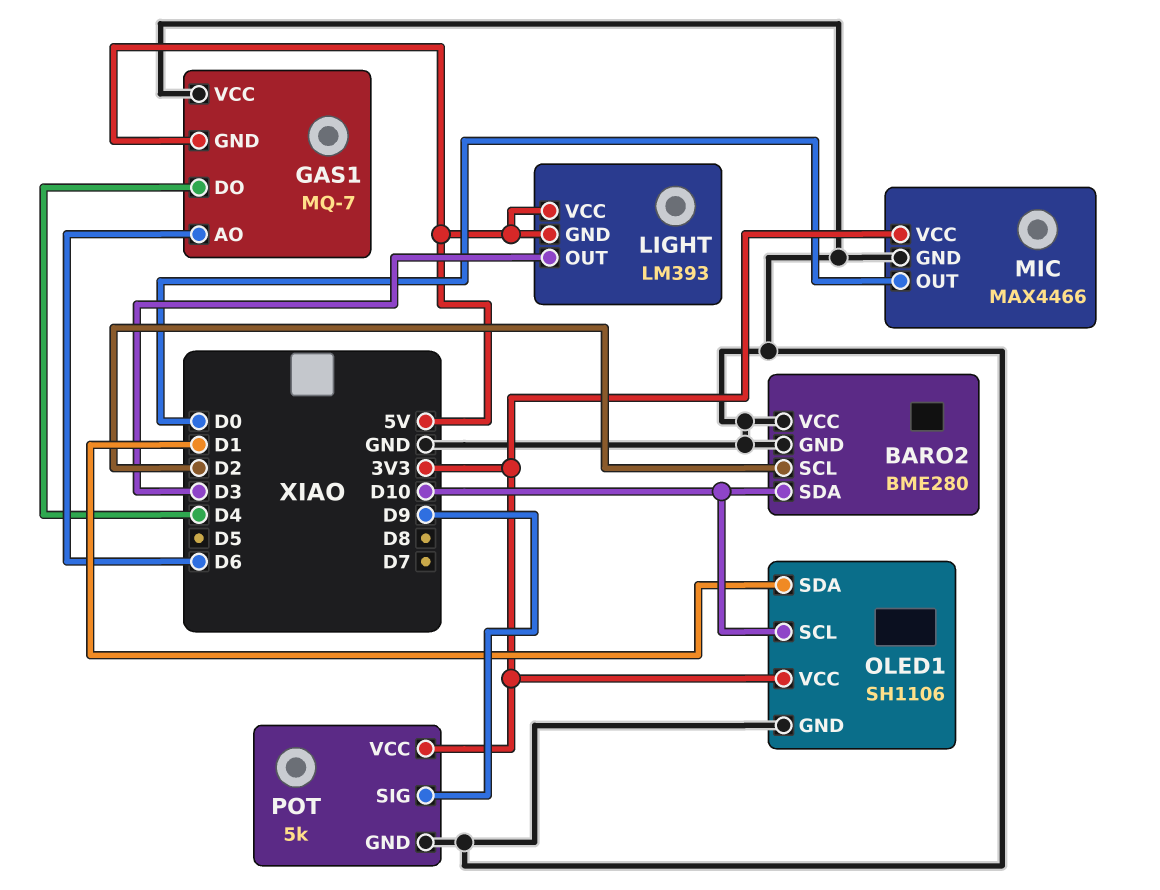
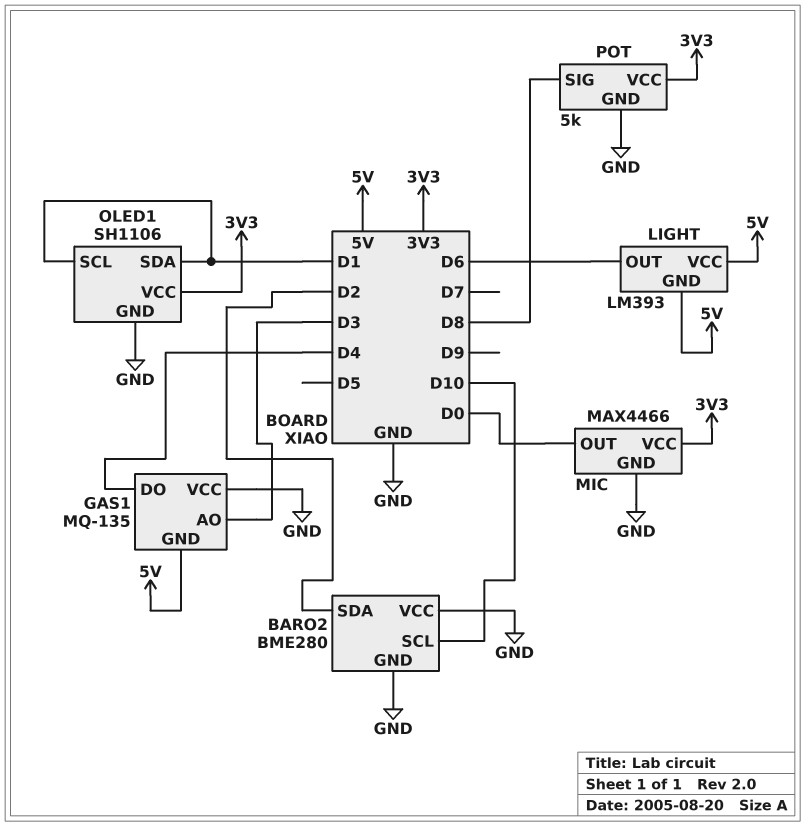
BARO2 pin SCL: D2 -> D10
BARO2 pin SDA: D10 -> D2
GAS1: MQ-7 -> MQ-135
GAS1 pin AO: D6 -> D3
LIGHT pin OUT: D3 -> D6
OLED1 pin SCL: D10 -> D1
POT pin SIG: D9 -> D8

